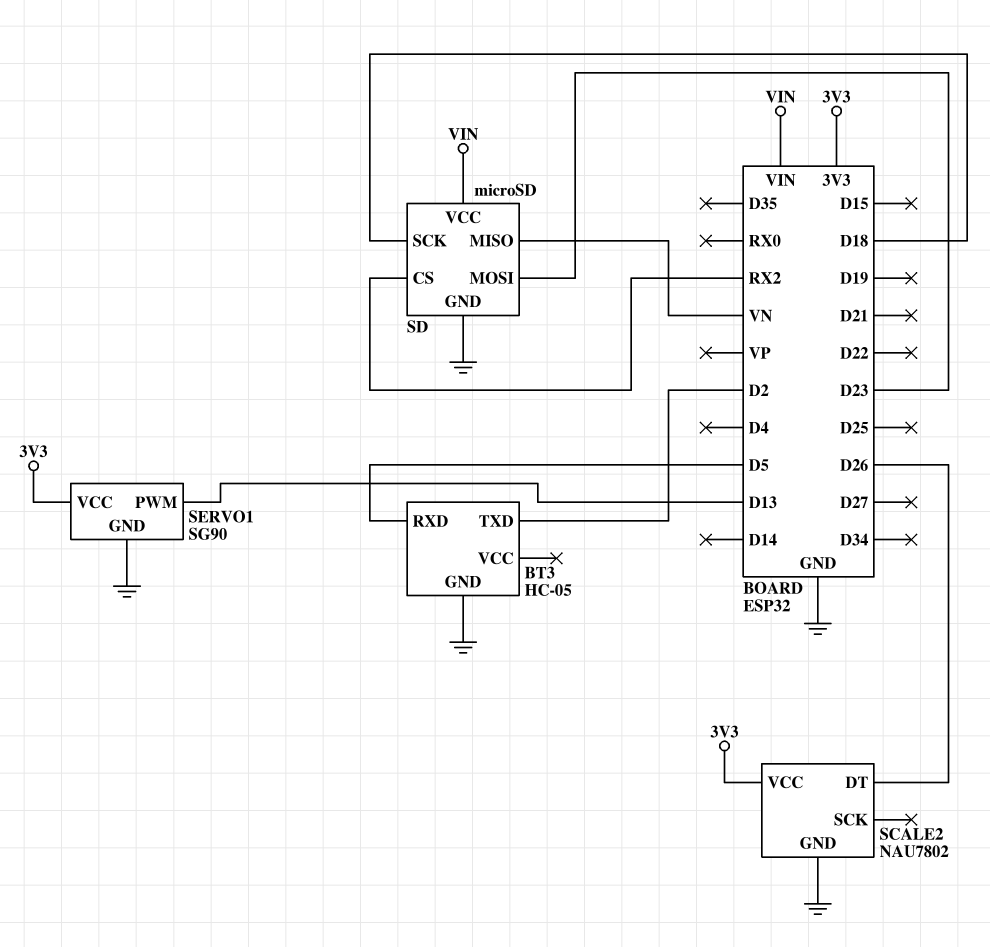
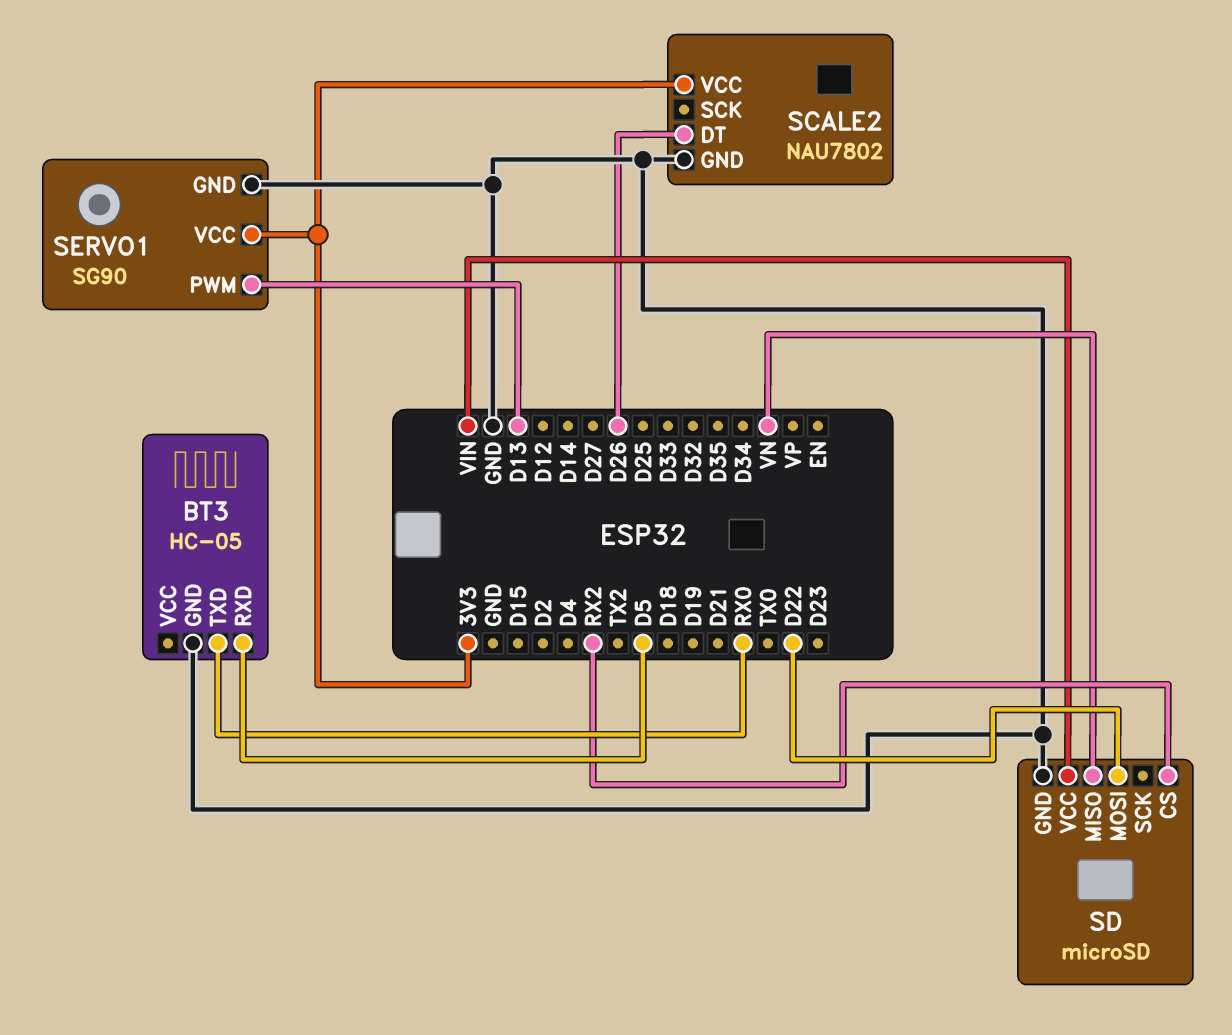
BT3 pin TXD: D2 -> RX0
SD pin MOSI: D23 -> D22
SD pin SCK: D18 -> none

